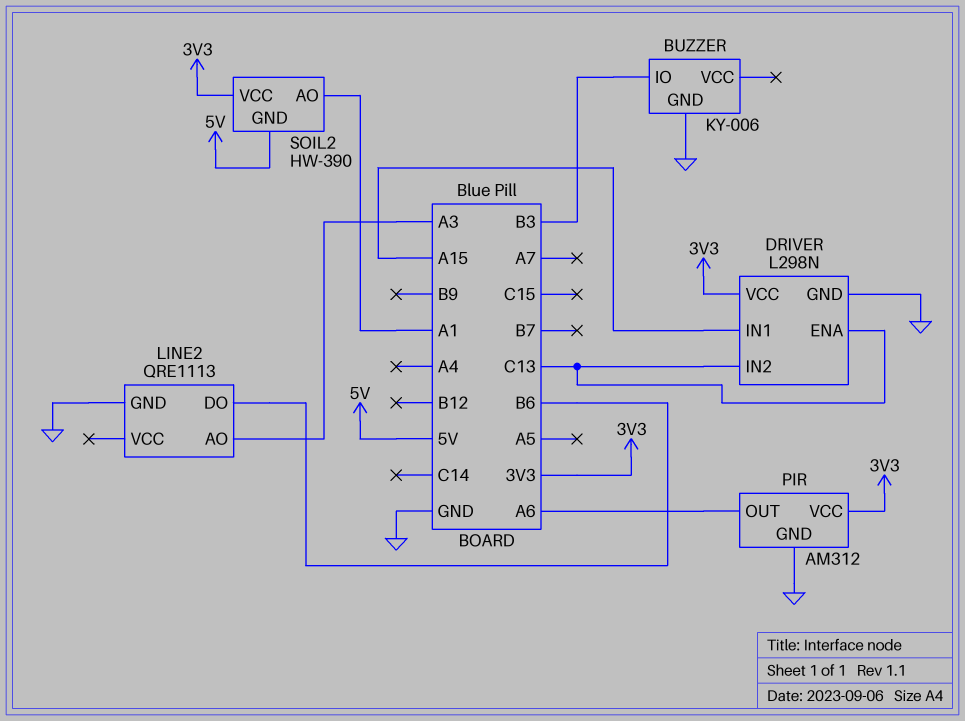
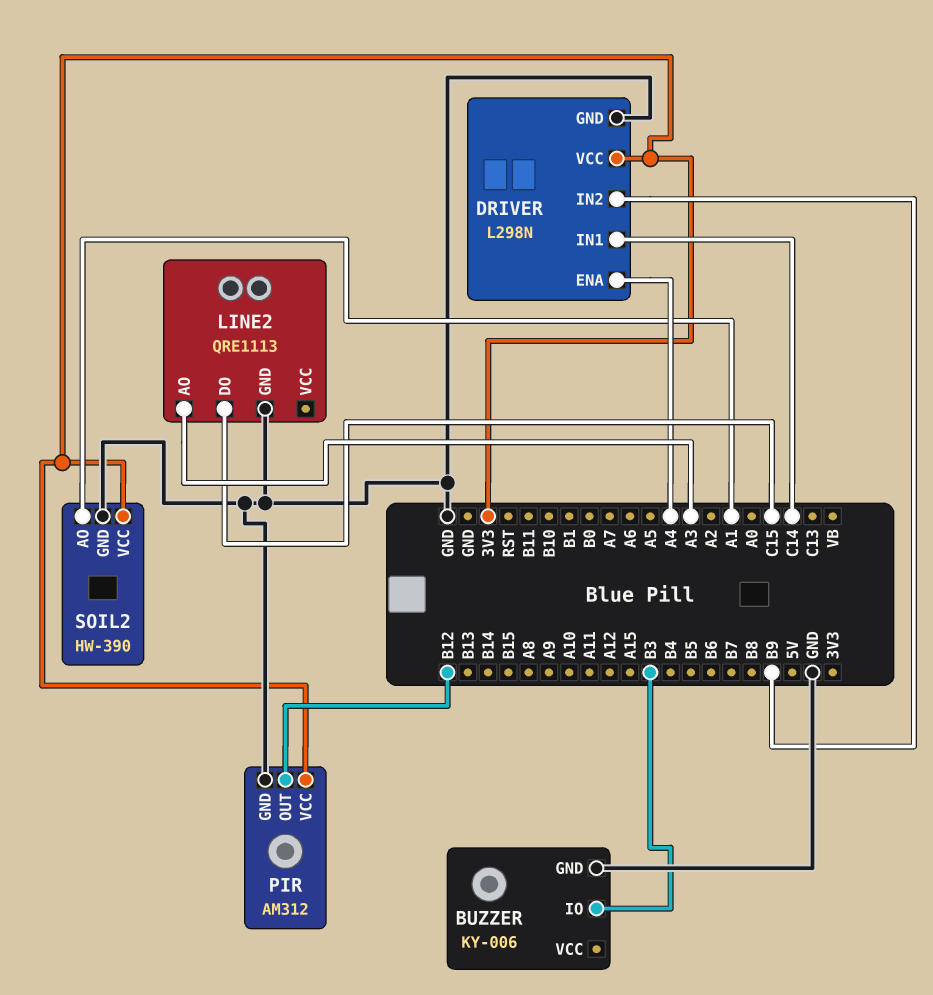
DRIVER pin ENA: C13 -> A4
DRIVER pin IN1: A15 -> C14
DRIVER pin IN2: C13 -> B9
LINE2 pin DO: B6 -> C15
PIR pin OUT: A6 -> B12
SOIL2 pin GND: 5V -> GND

